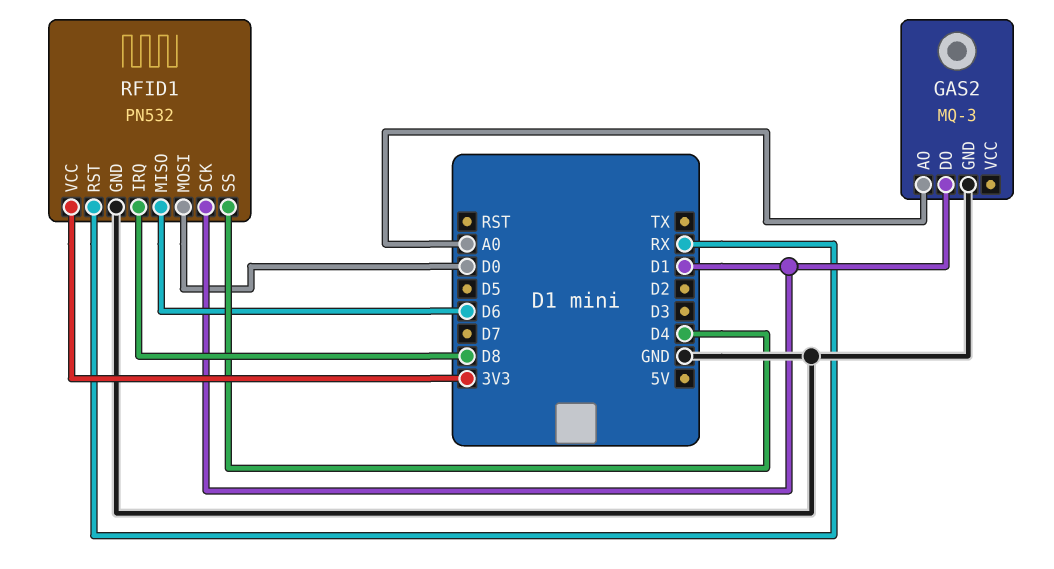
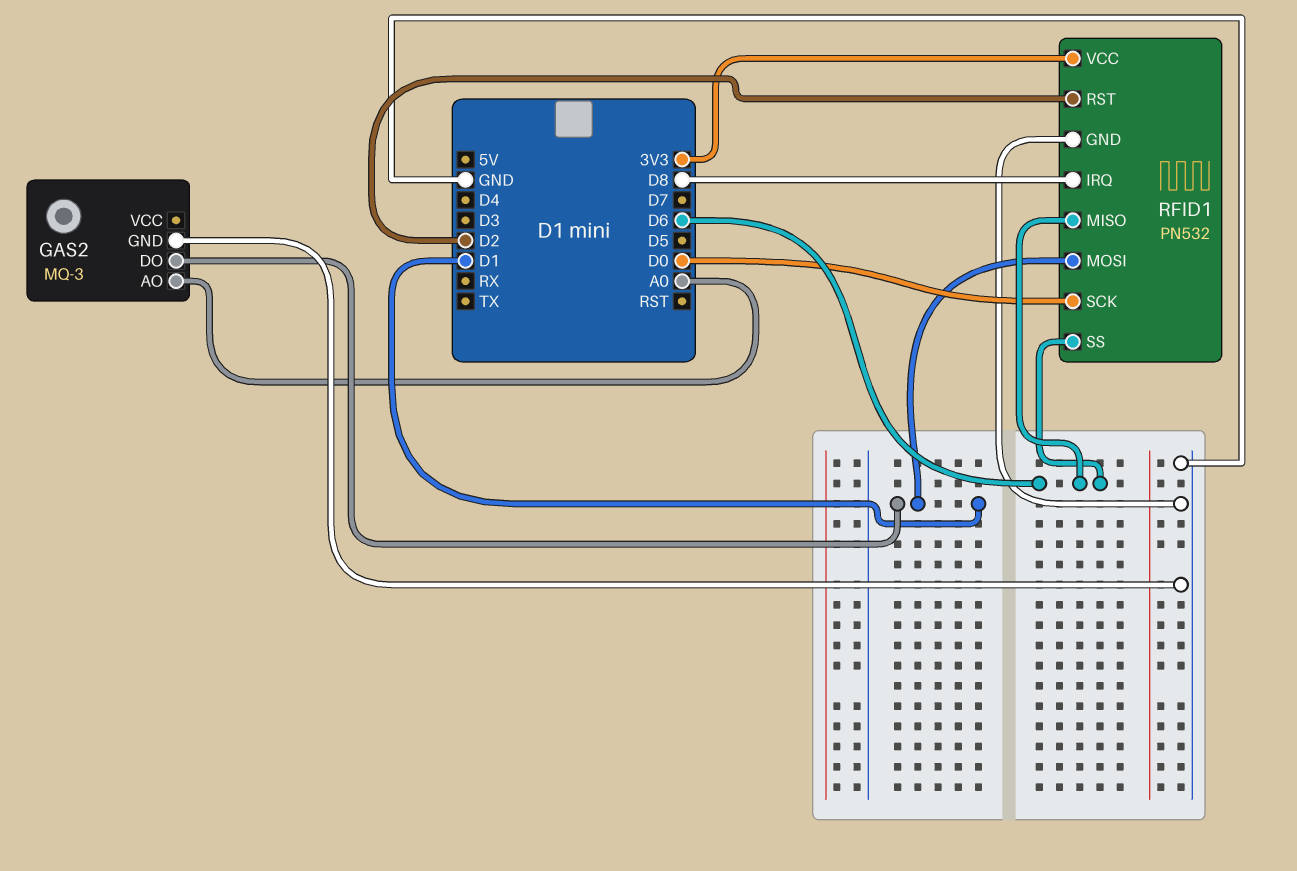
RFID1 pin MOSI: D0 -> D1
RFID1 pin RST: RX -> D2
RFID1 pin SCK: D1 -> D0
RFID1 pin SS: D4 -> D6

